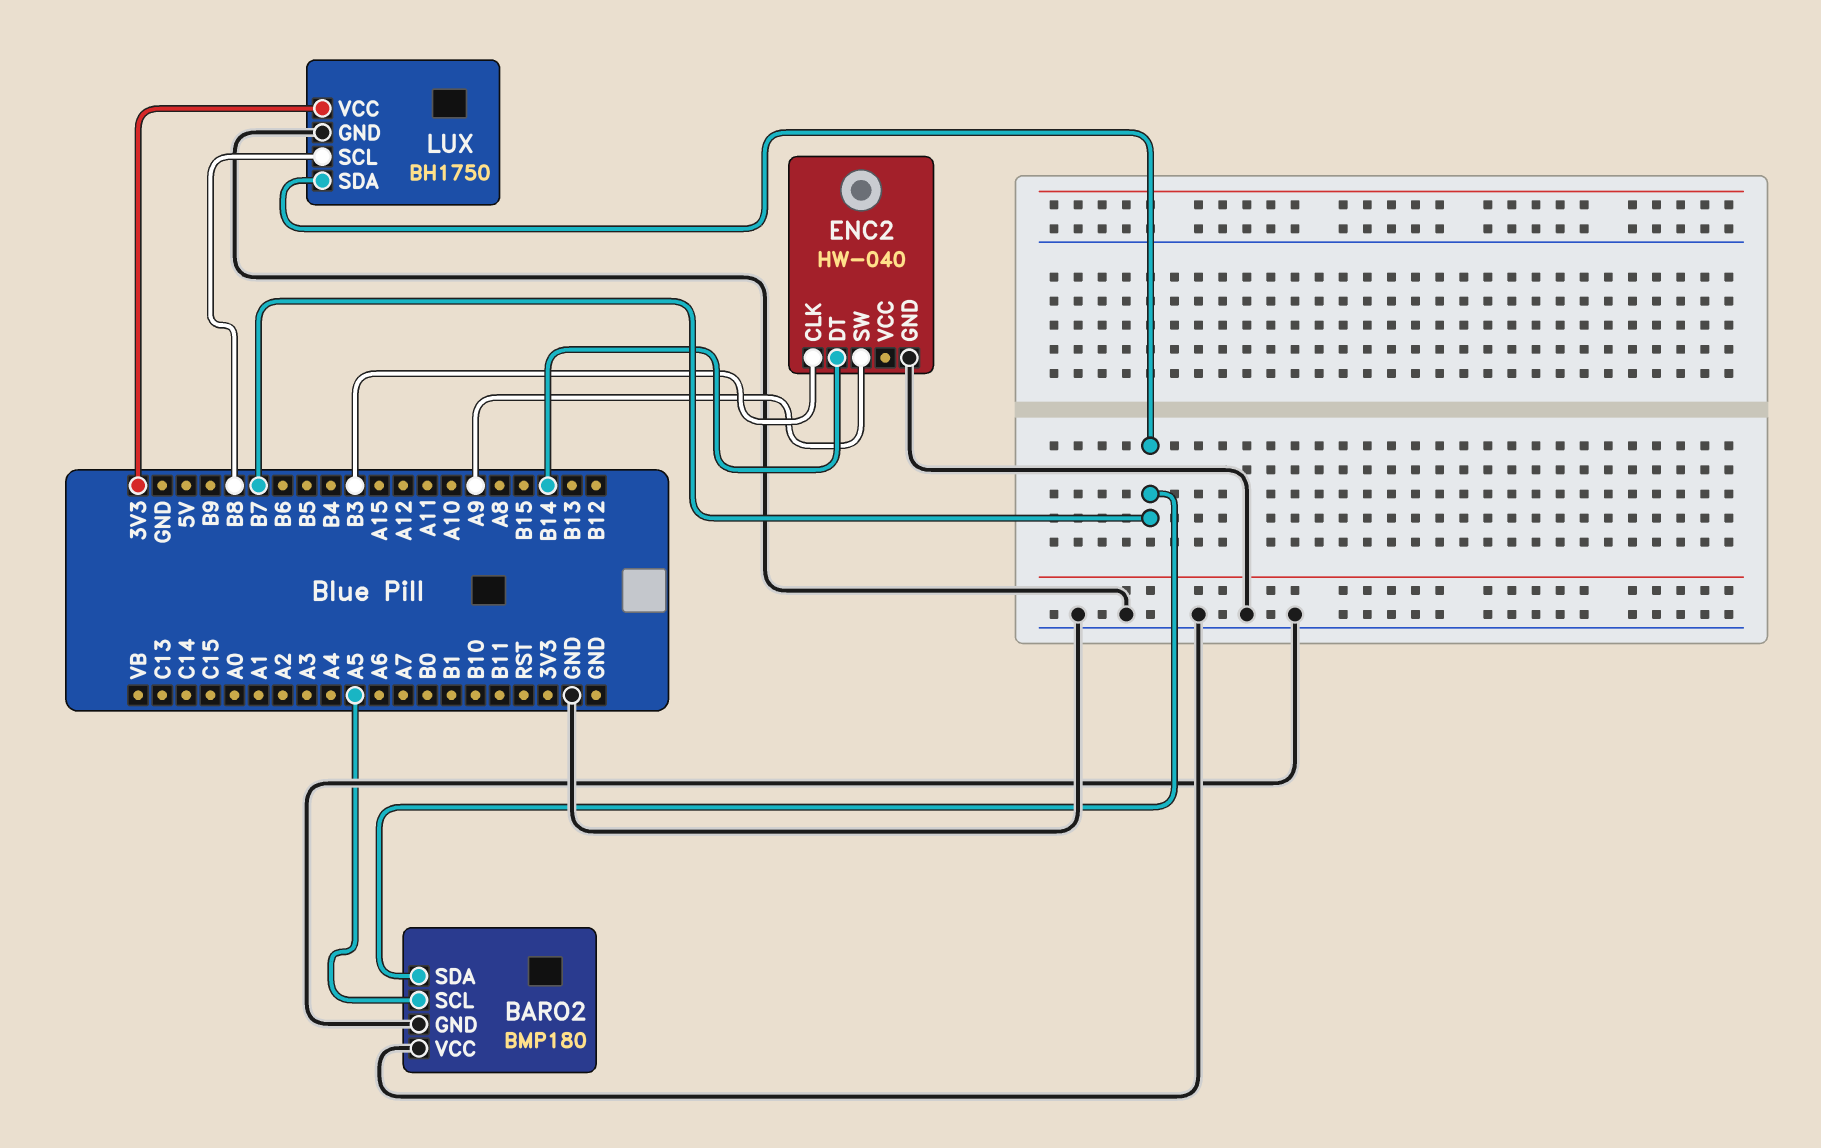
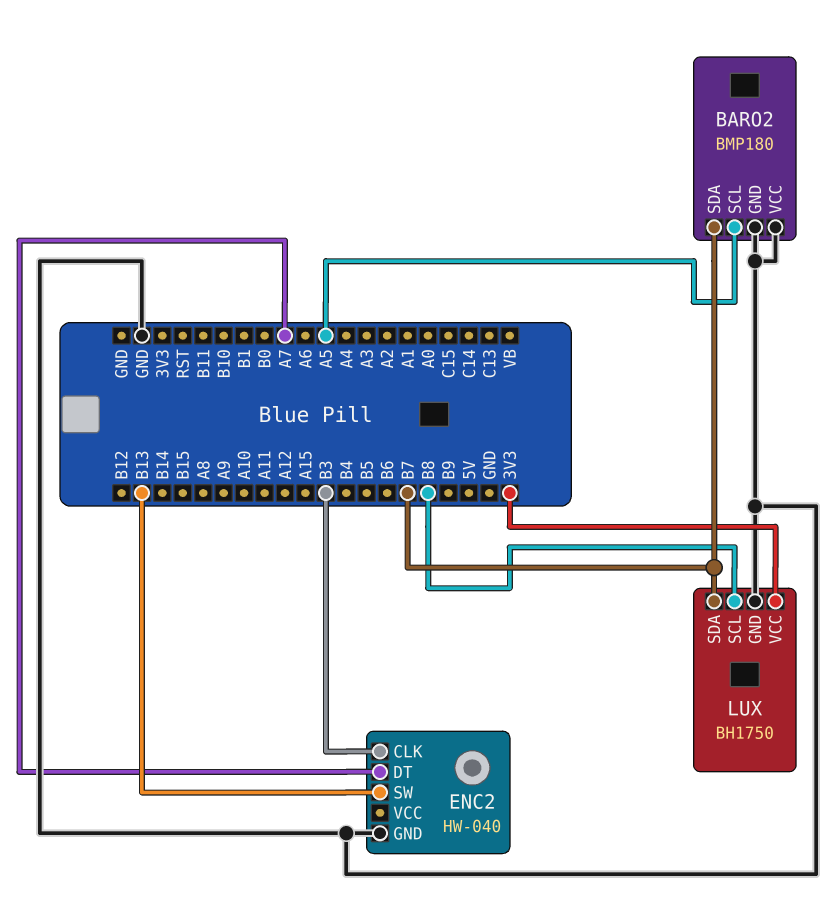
ENC2 pin DT: B14 -> A7
ENC2 pin SW: A9 -> B13

